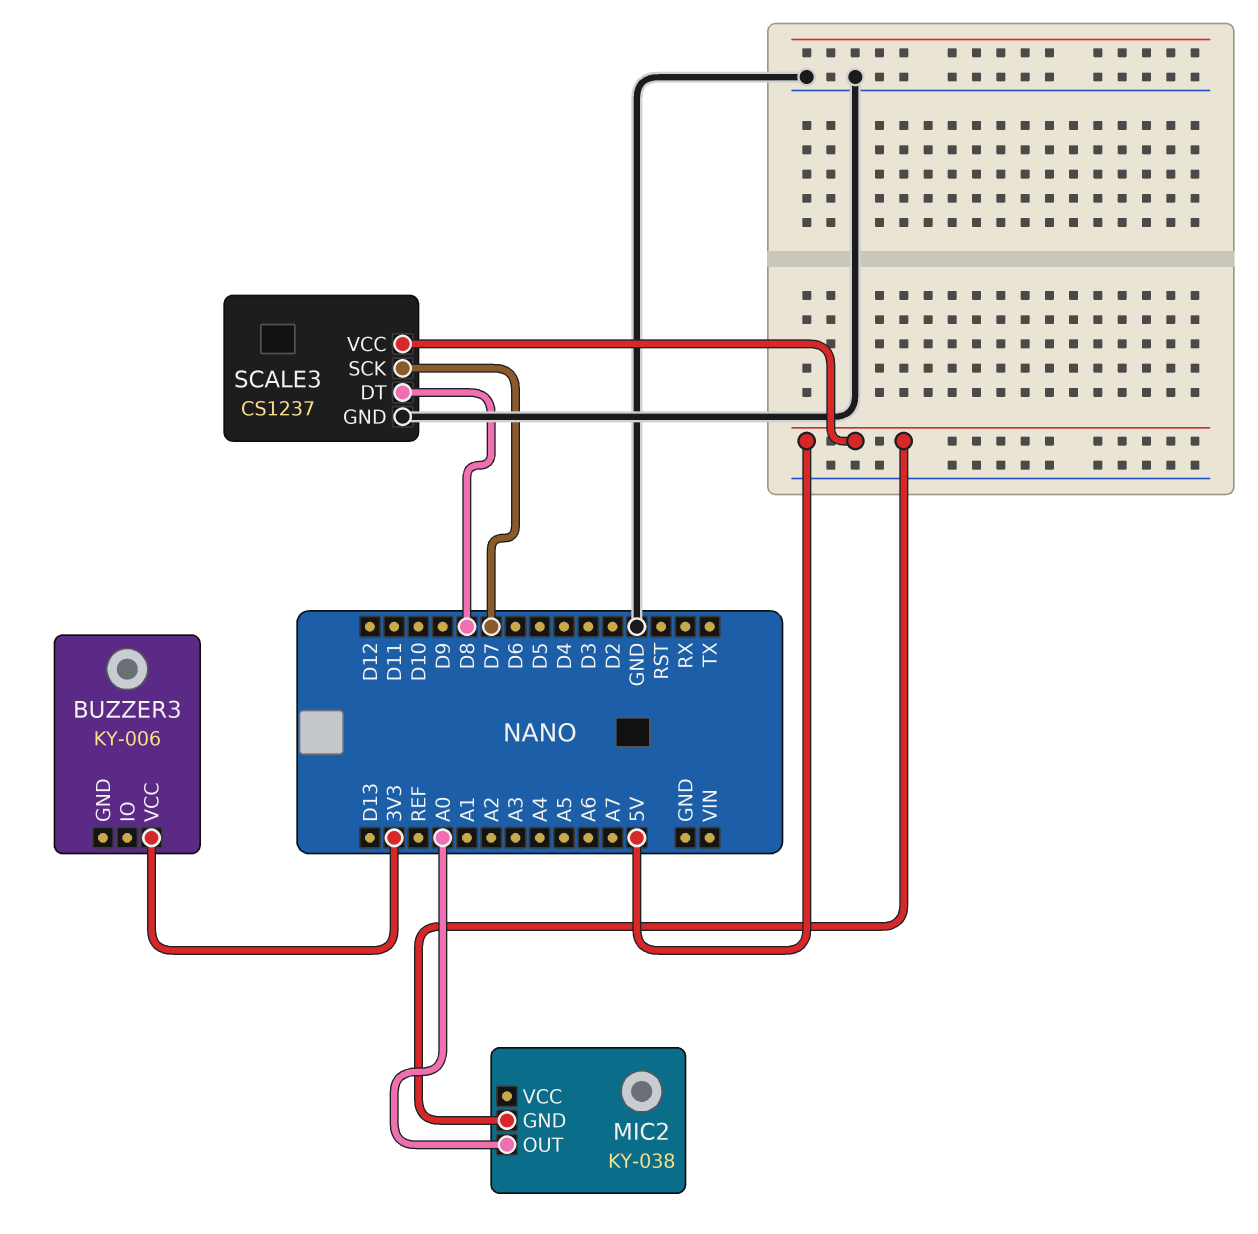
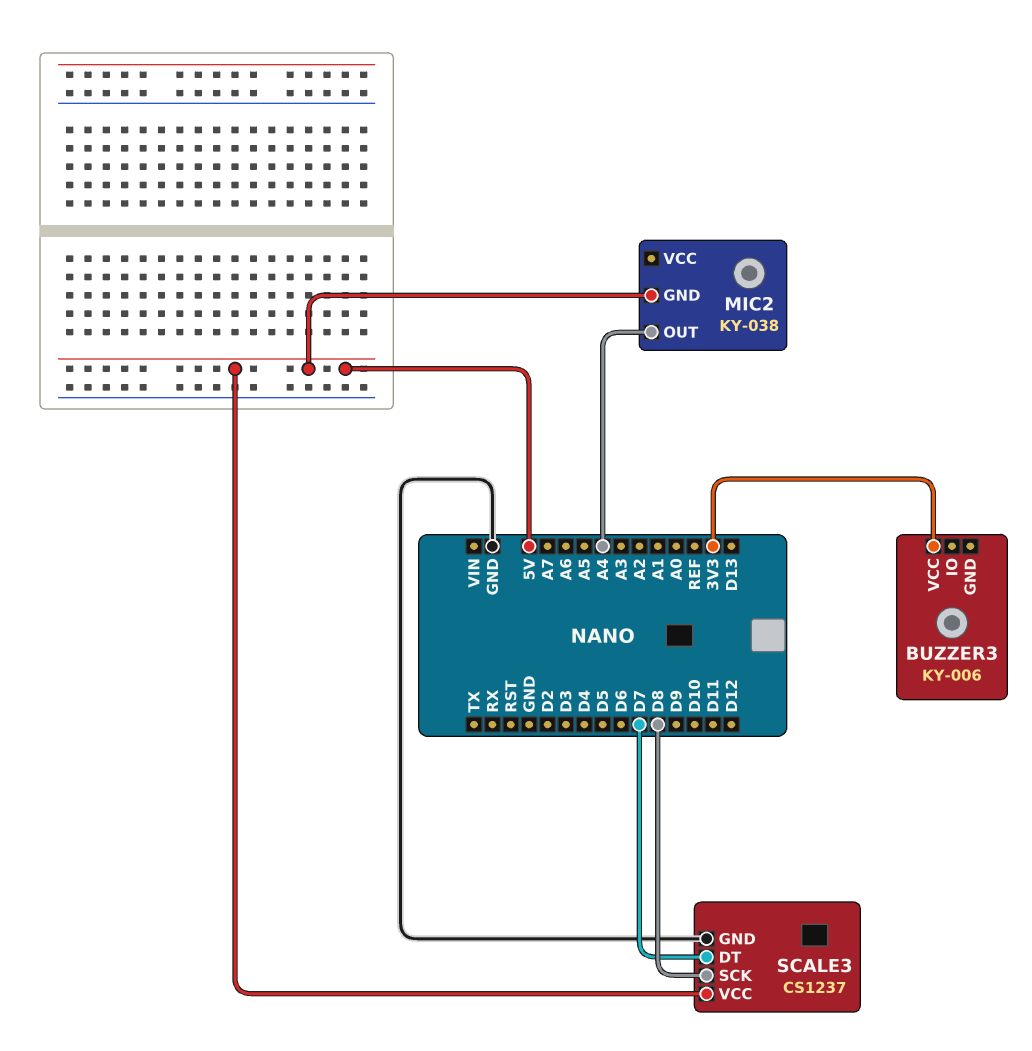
MIC2 pin OUT: A0 -> A4
SCALE3 pin DT: D8 -> D7
SCALE3 pin SCK: D7 -> D8

